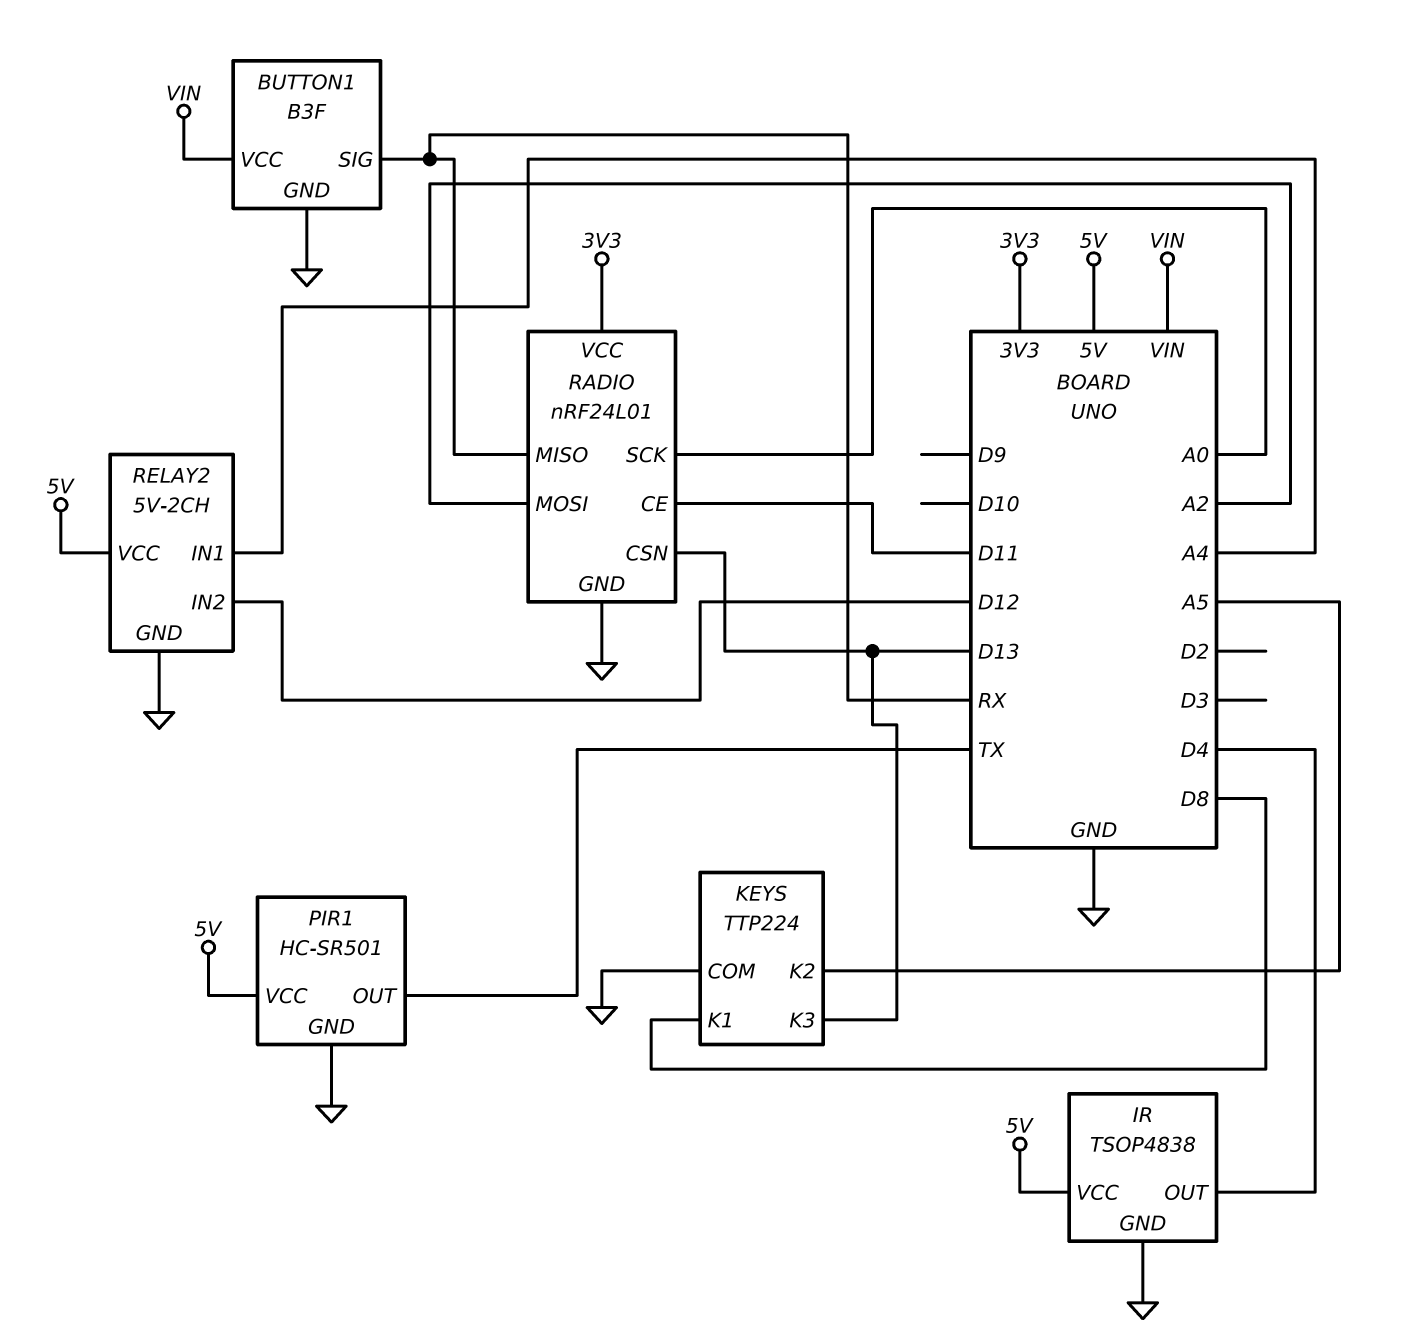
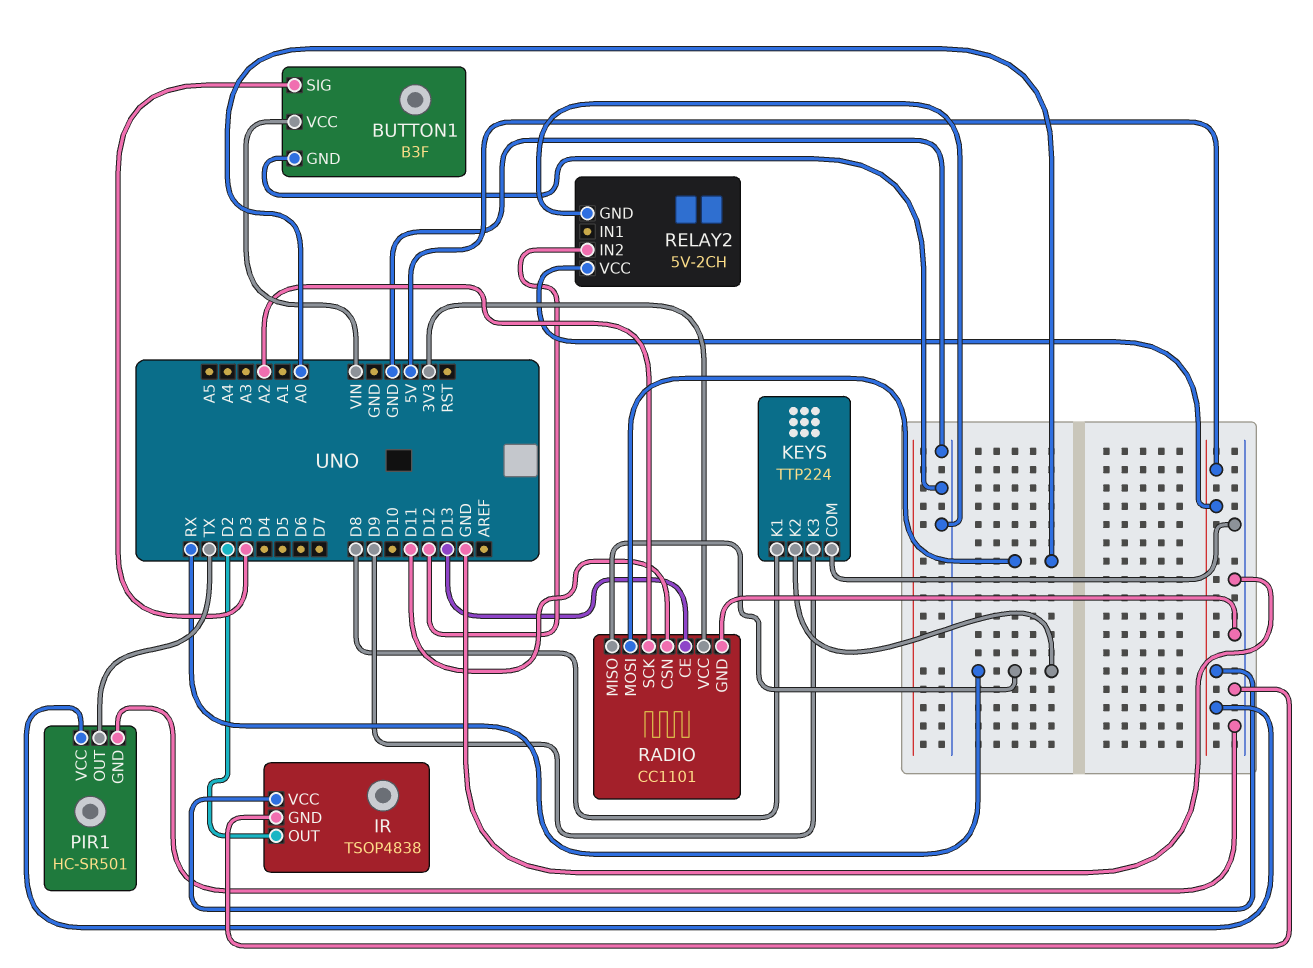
BUTTON1 pin SIG: RX -> D3
IR pin OUT: D4 -> D2
KEYS pin K2: A5 -> RX
KEYS pin K3: D13 -> D9
RADIO: nRF24L01 -> CC1101
RADIO pin CE: D11 -> D13
RADIO pin CSN: D13 -> D11
RADIO pin MOSI: A2 -> A0
RADIO pin SCK: A0 -> A2
RELAY2 pin IN1: A4 -> none

